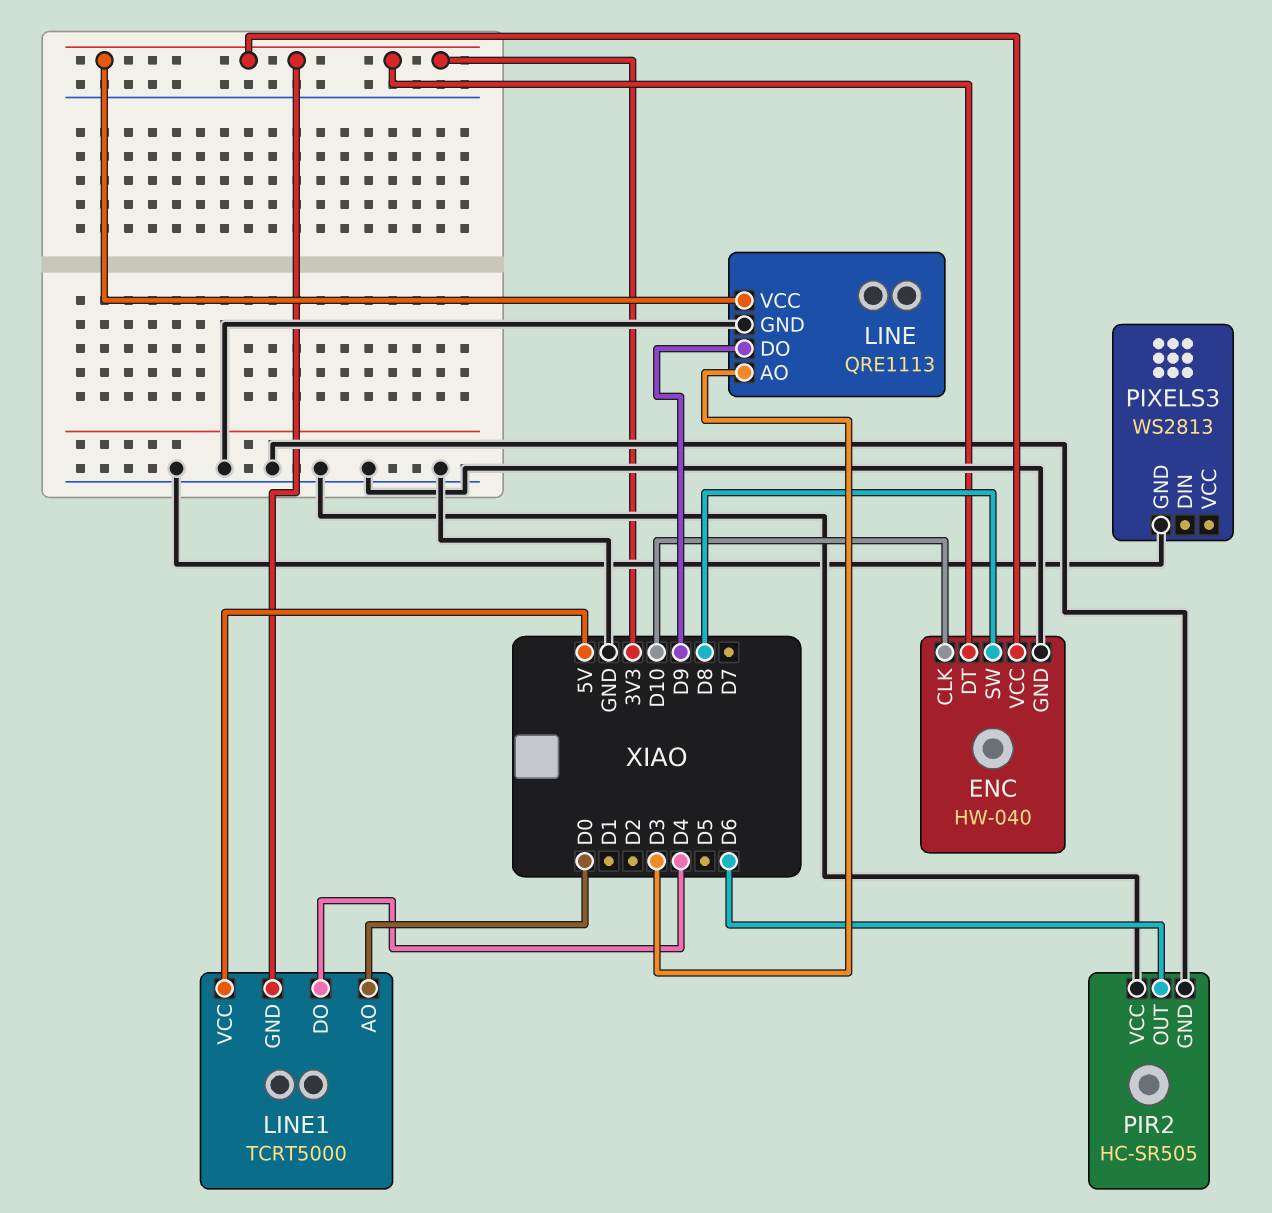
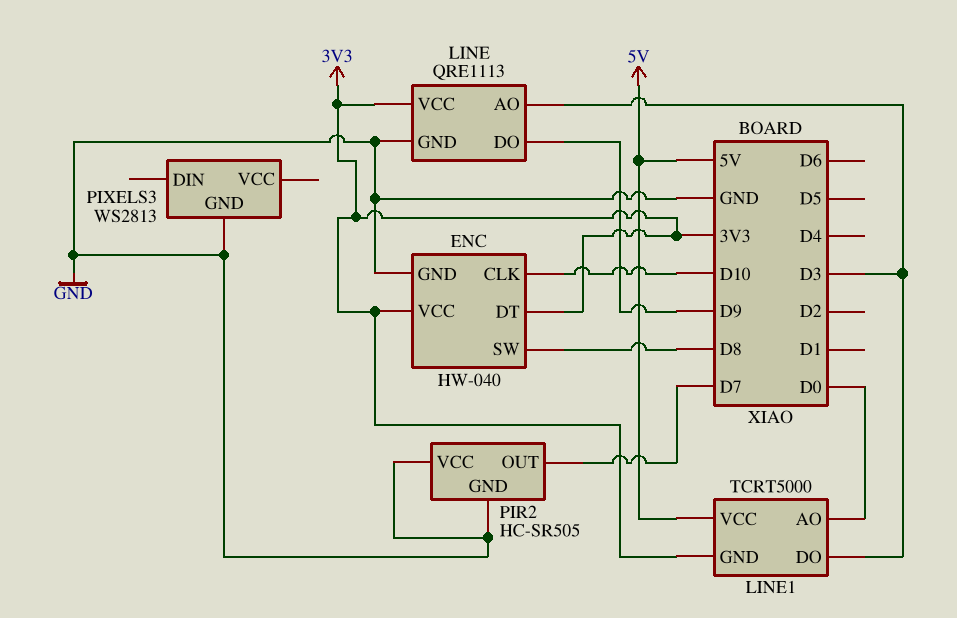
LINE1 pin DO: D4 -> D3
PIR2 pin OUT: D6 -> D7

